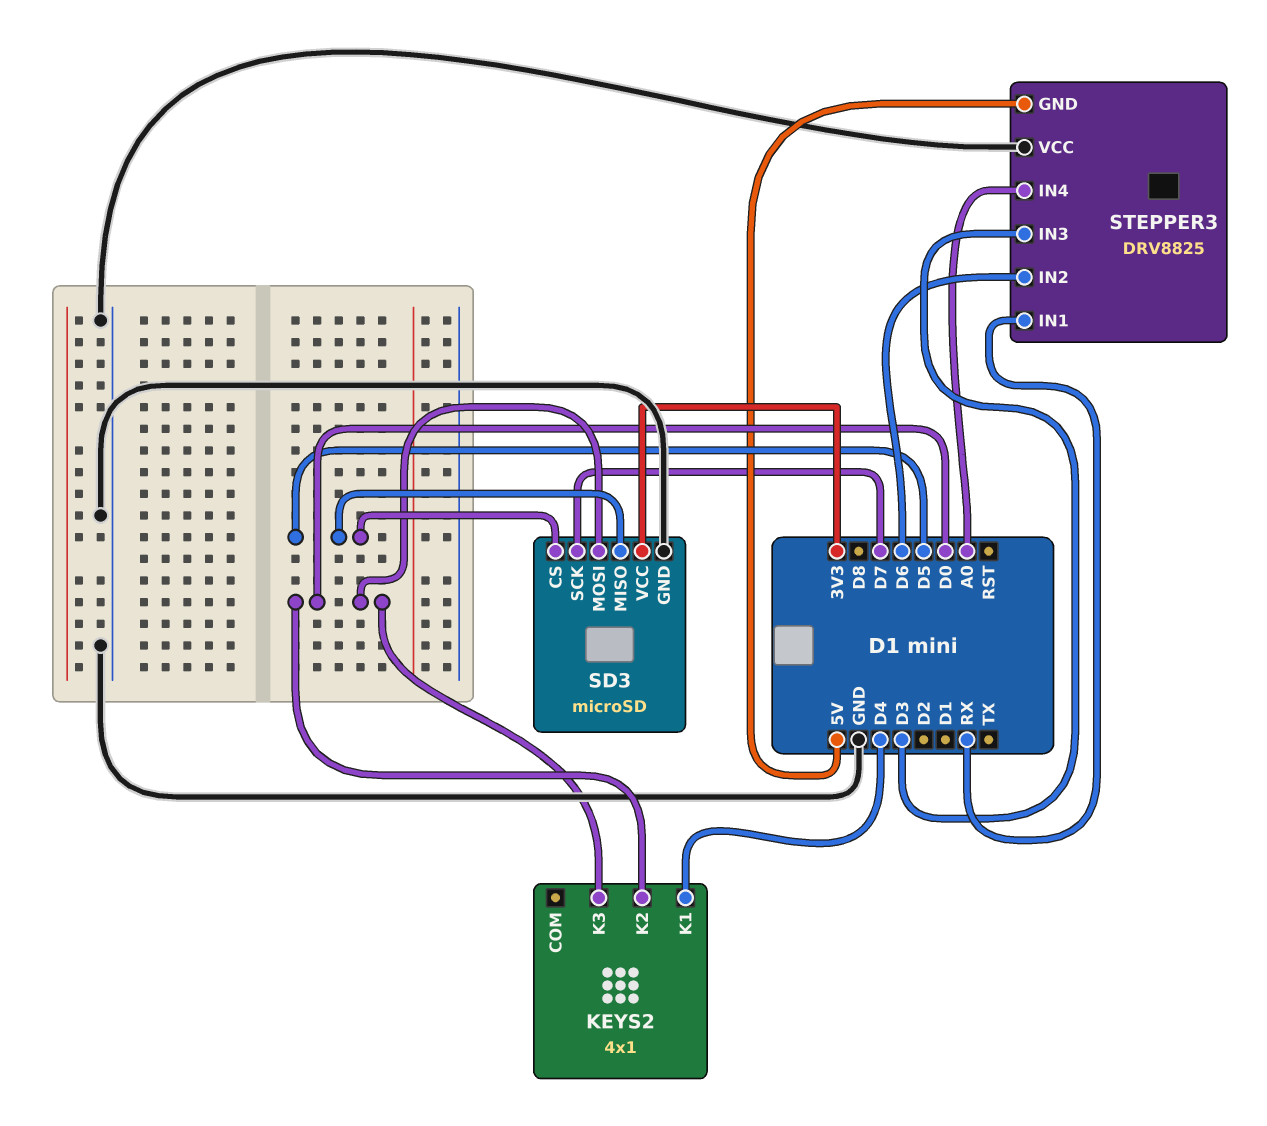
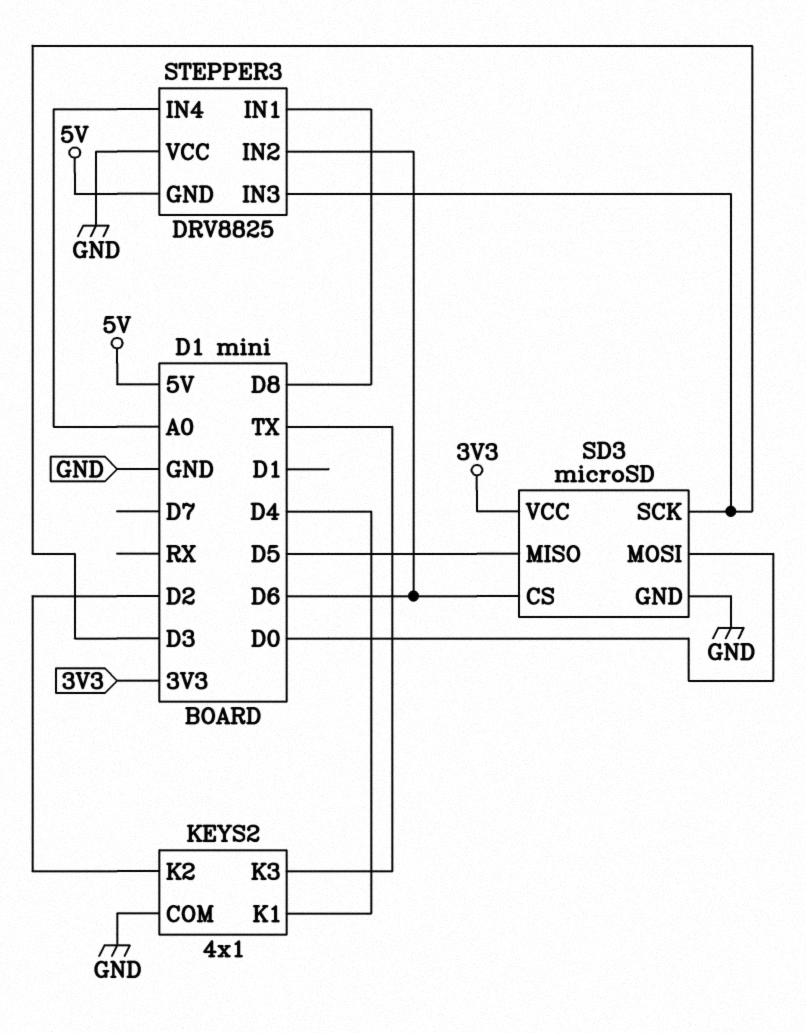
KEYS2 pin COM: none -> GND
KEYS2 pin K2: D0 -> D2
KEYS2 pin K3: D0 -> TX
SD3 pin CS: D5 -> D6
SD3 pin SCK: D7 -> D3
STEPPER3 pin IN1: RX -> D8

